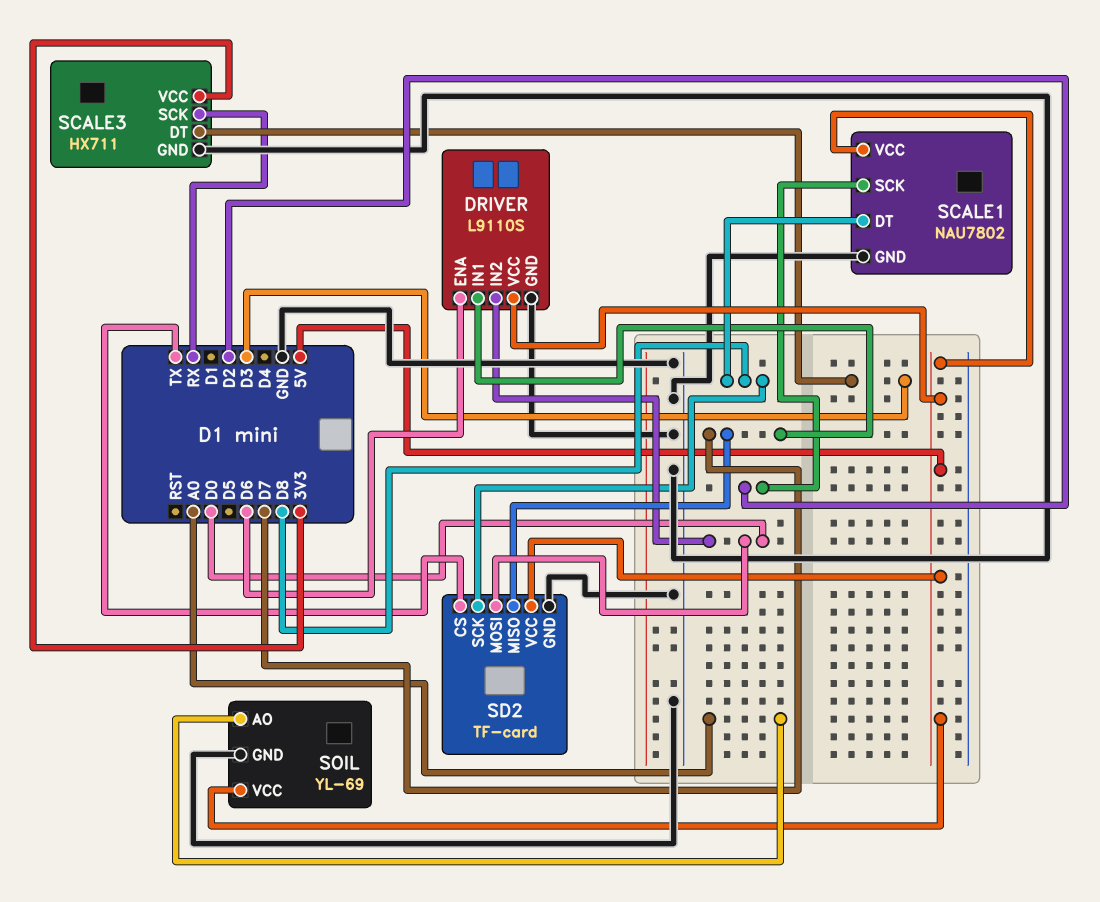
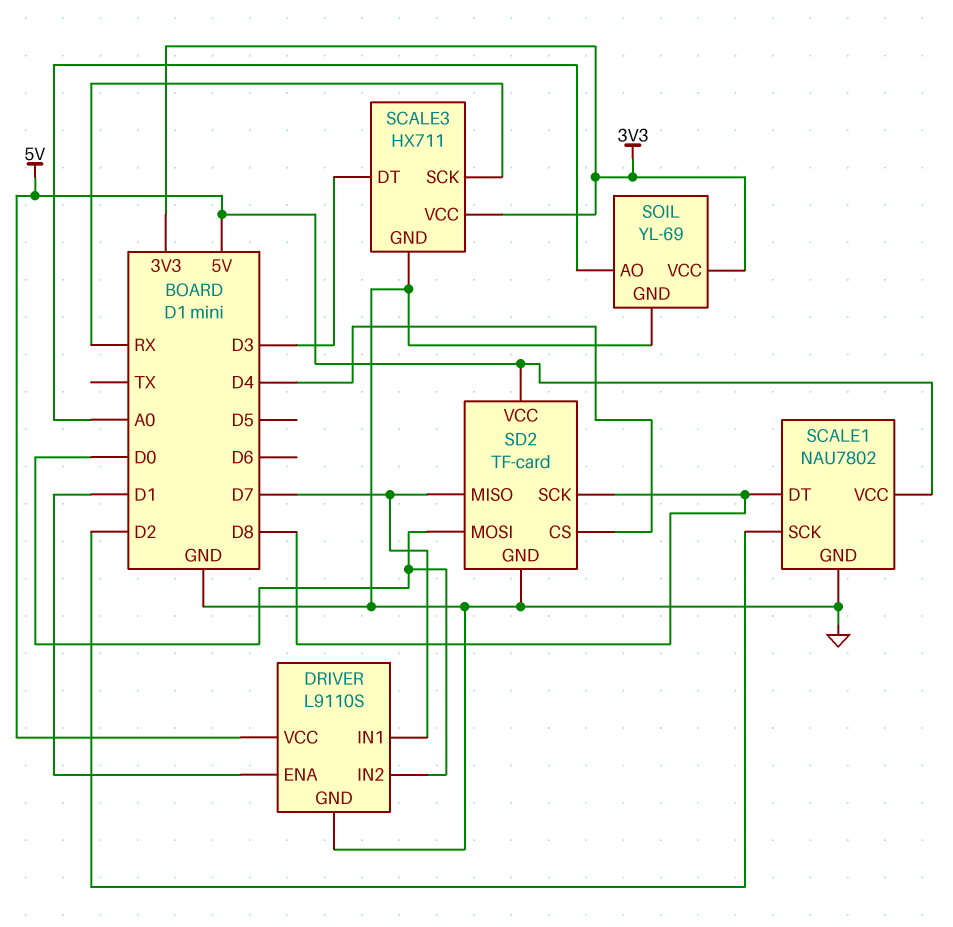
DRIVER pin ENA: D6 -> D1
SD2 pin CS: TX -> D4
SOIL pin VCC: 5V -> 3V3

